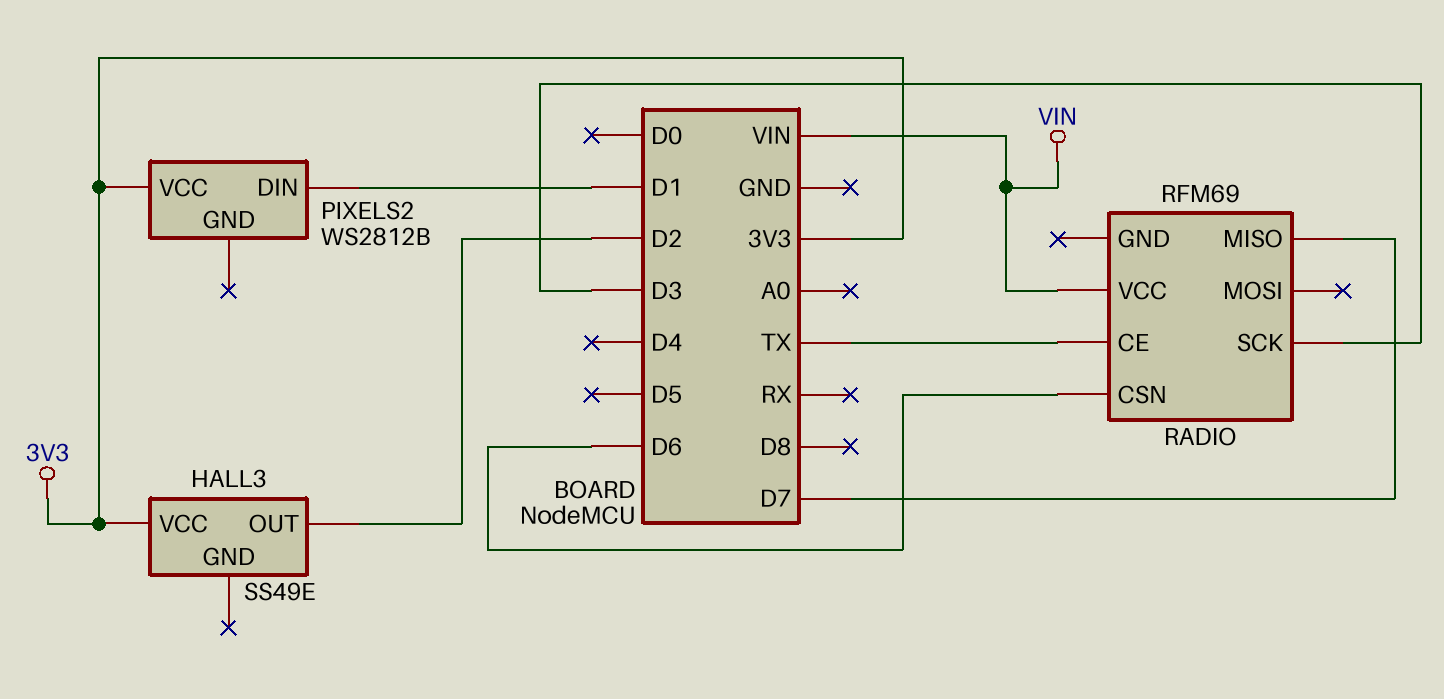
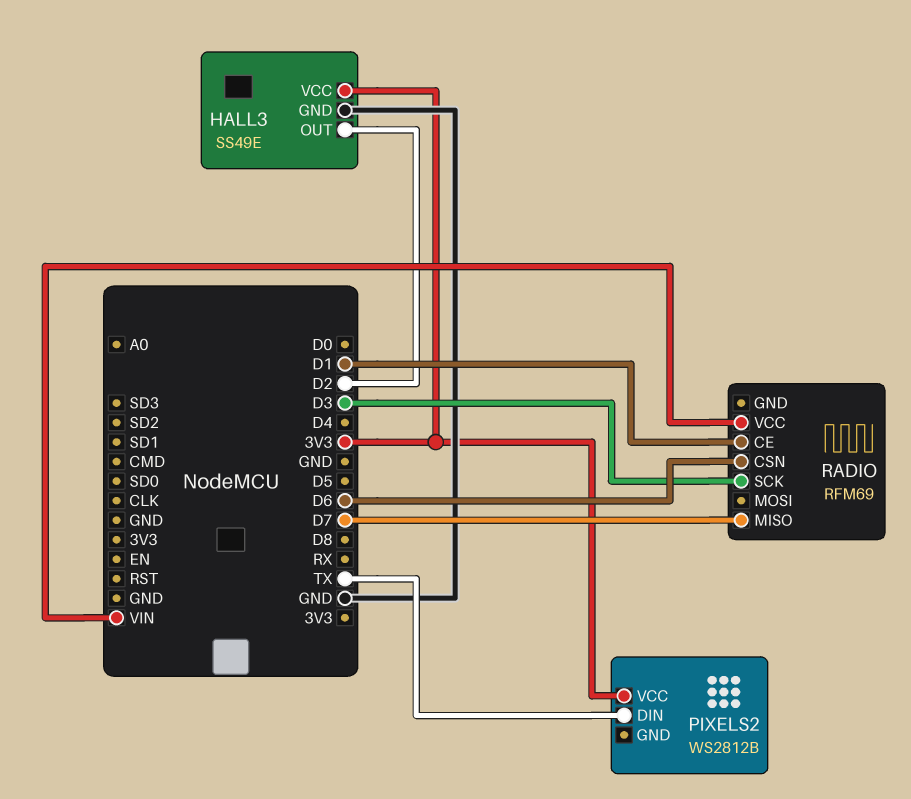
HALL3 pin GND: none -> GND
PIXELS2 pin DIN: D1 -> TX
RADIO pin CE: TX -> D1

